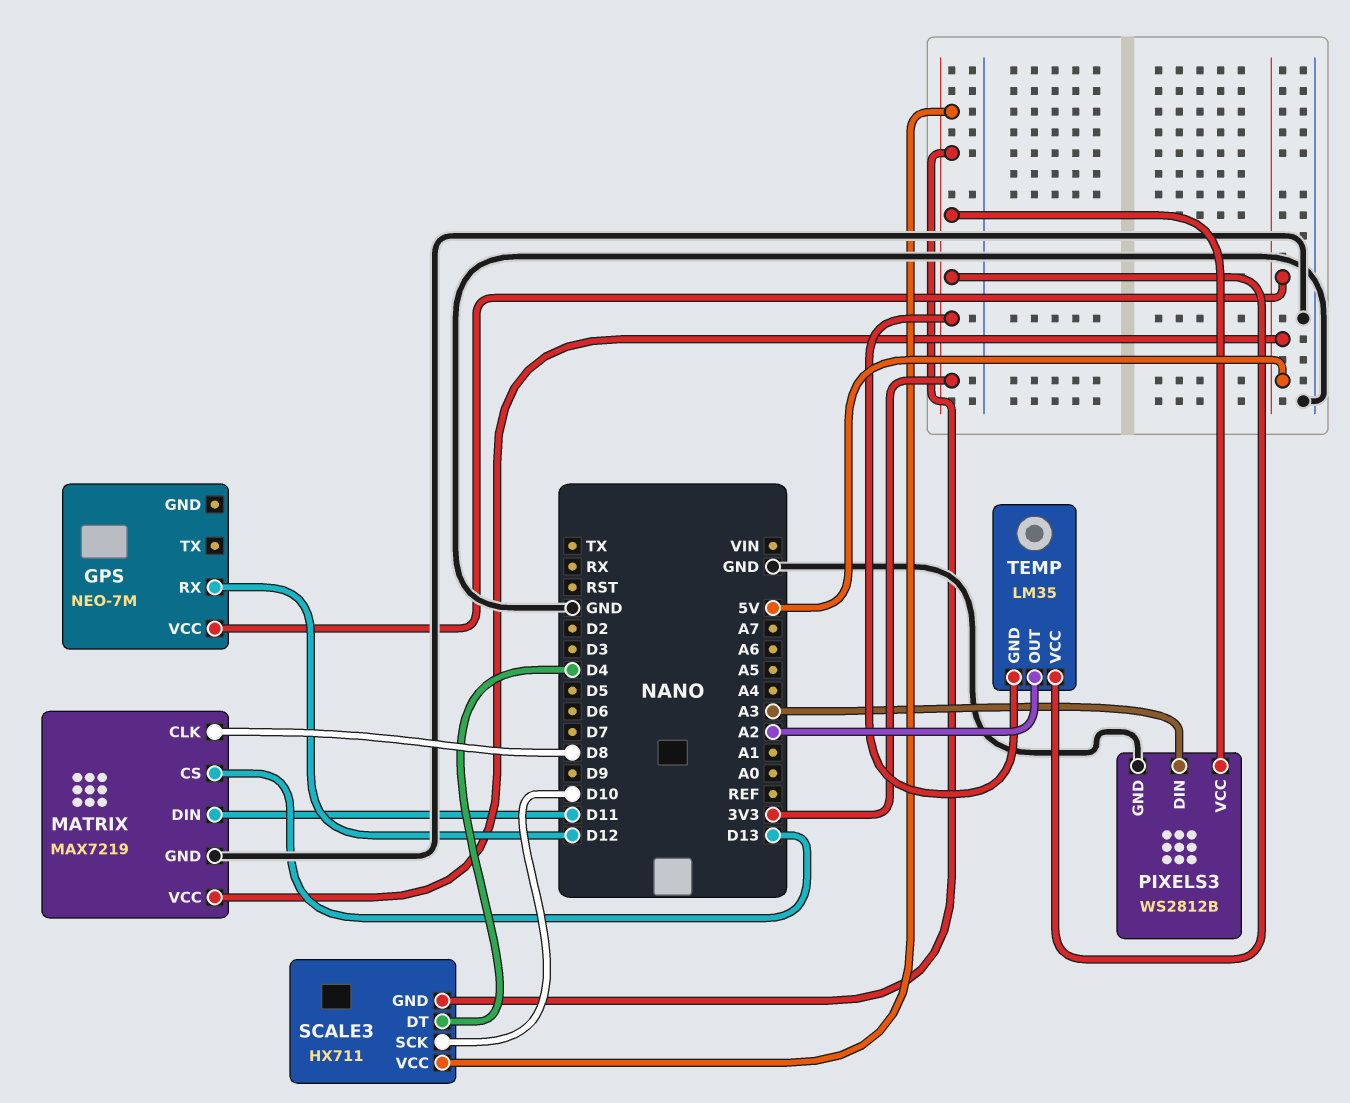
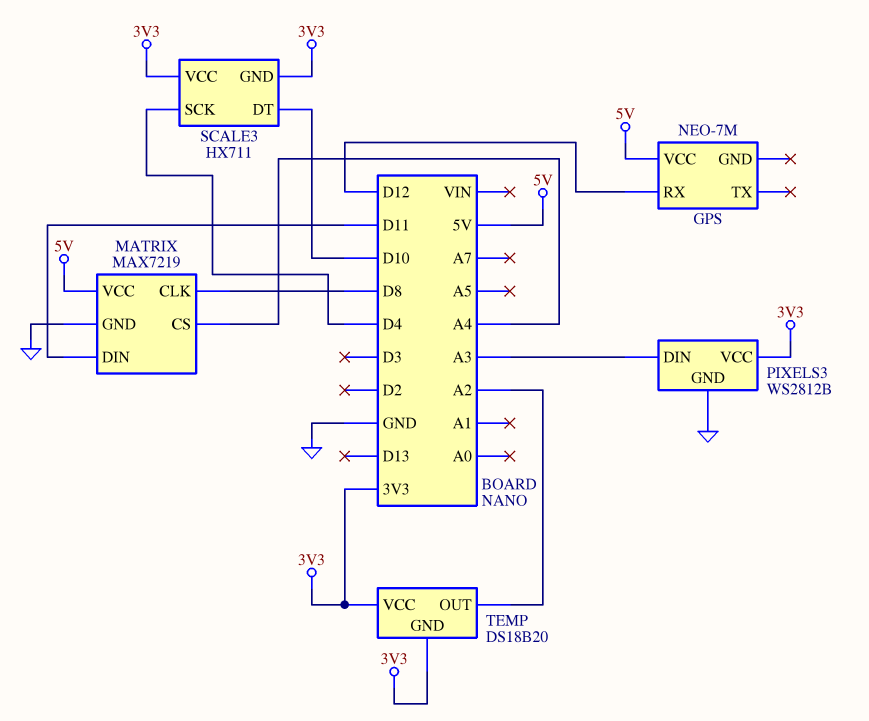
MATRIX pin CS: D13 -> A4
SCALE3 pin DT: D4 -> D10
SCALE3 pin SCK: D10 -> D4
TEMP: LM35 -> DS18B20

